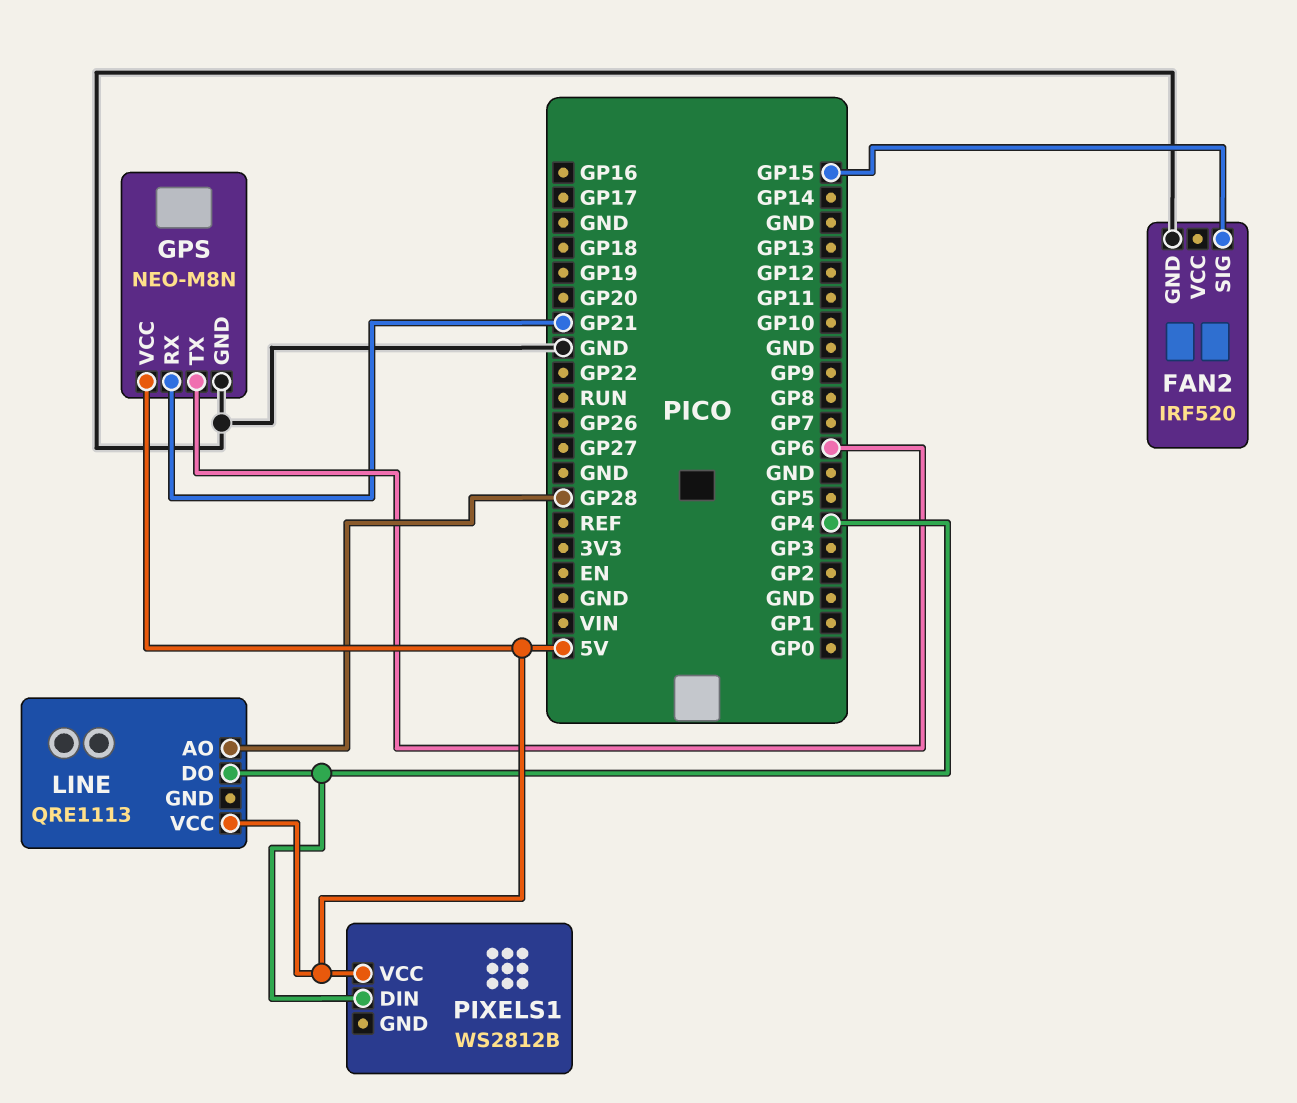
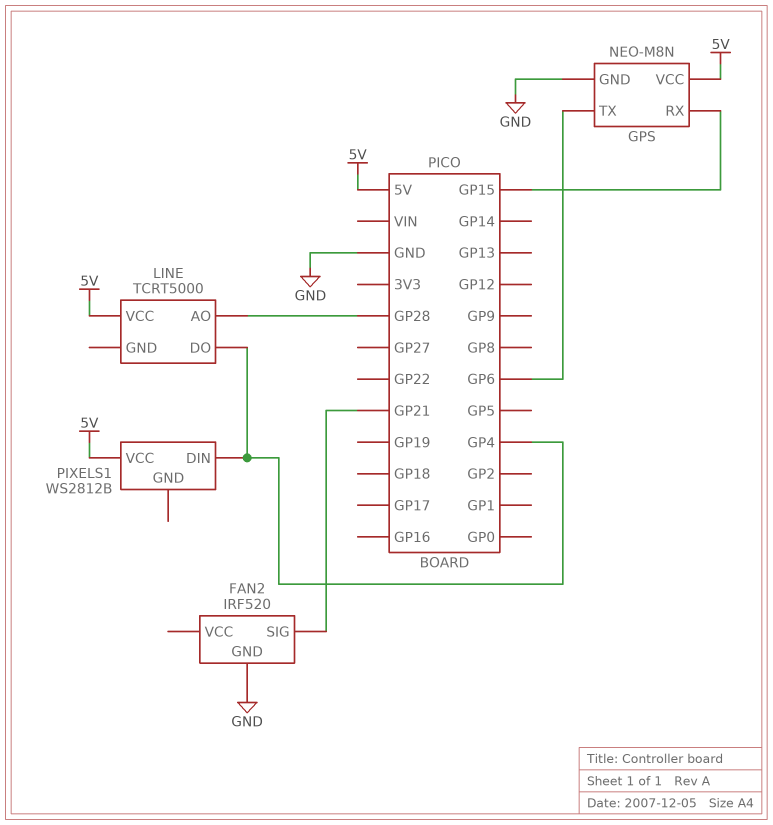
FAN2 pin SIG: GP15 -> GP21
GPS pin RX: GP21 -> GP15
LINE: QRE1113 -> TCRT5000

